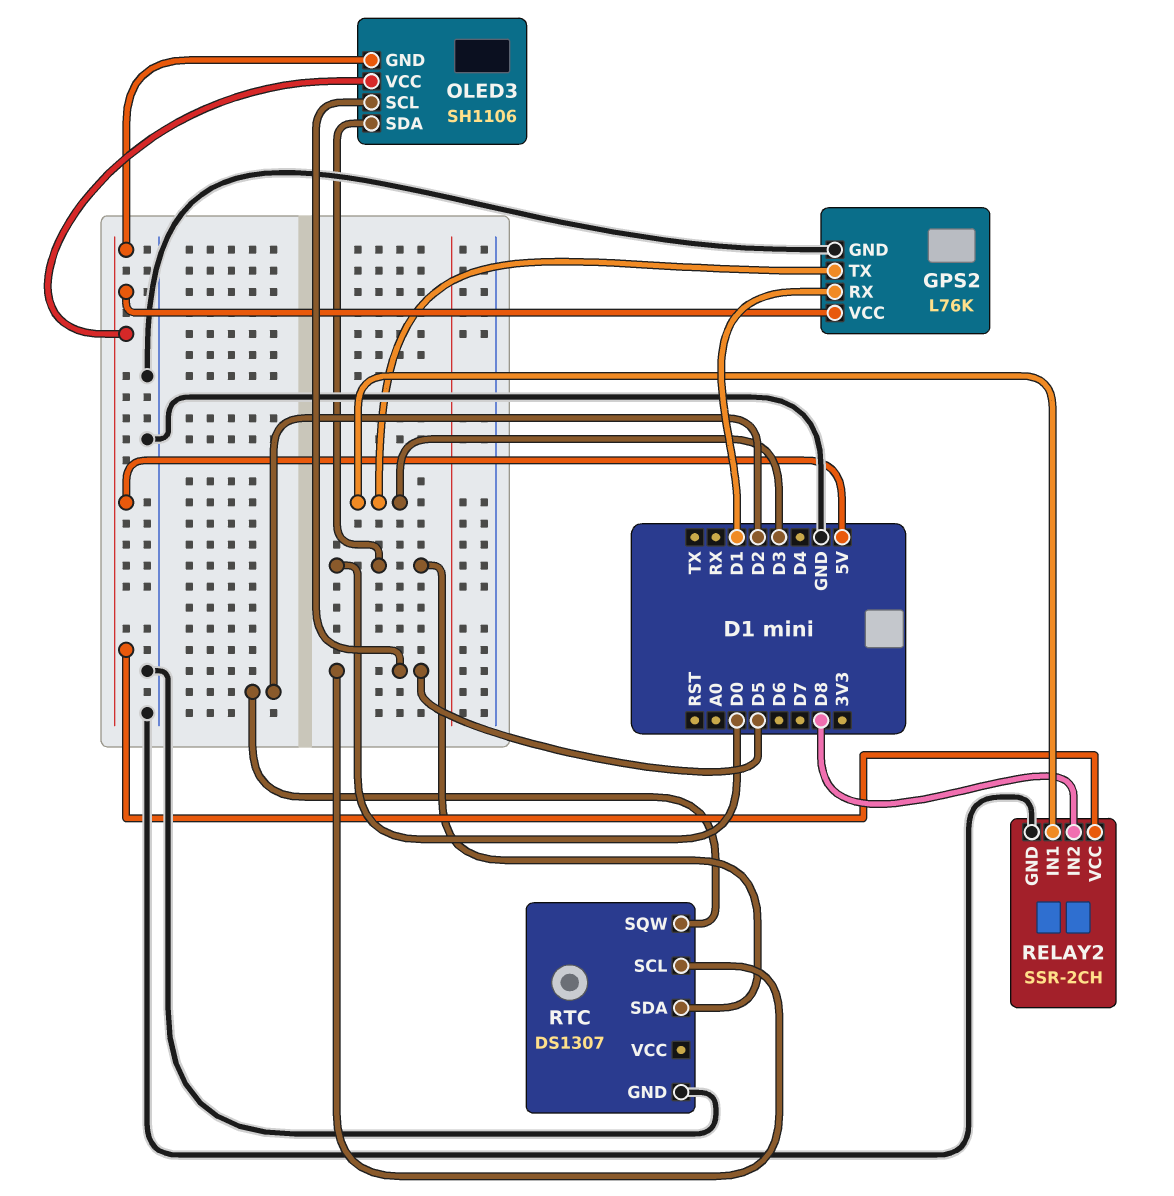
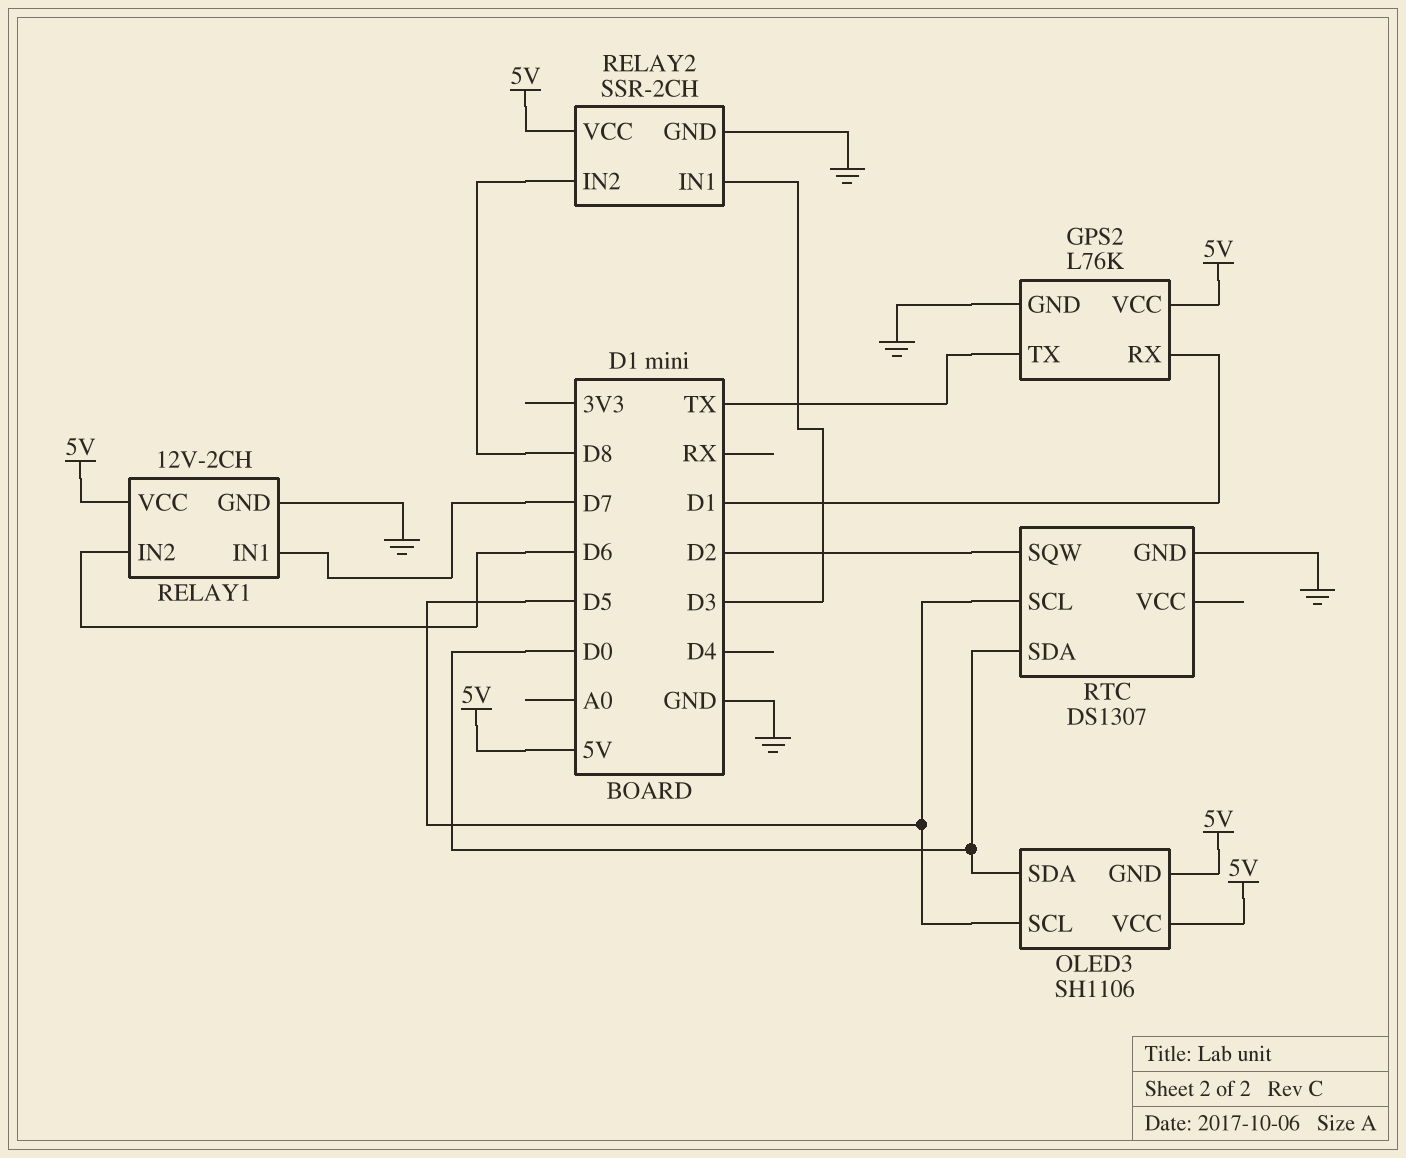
GPS2 pin TX: D3 -> TX
RELAY1: none -> 12V-2CH
RELAY1 pin GND: none -> GND
RELAY1 pin IN1: none -> D7
RELAY1 pin IN2: none -> D6
RELAY1 pin VCC: none -> 5V

